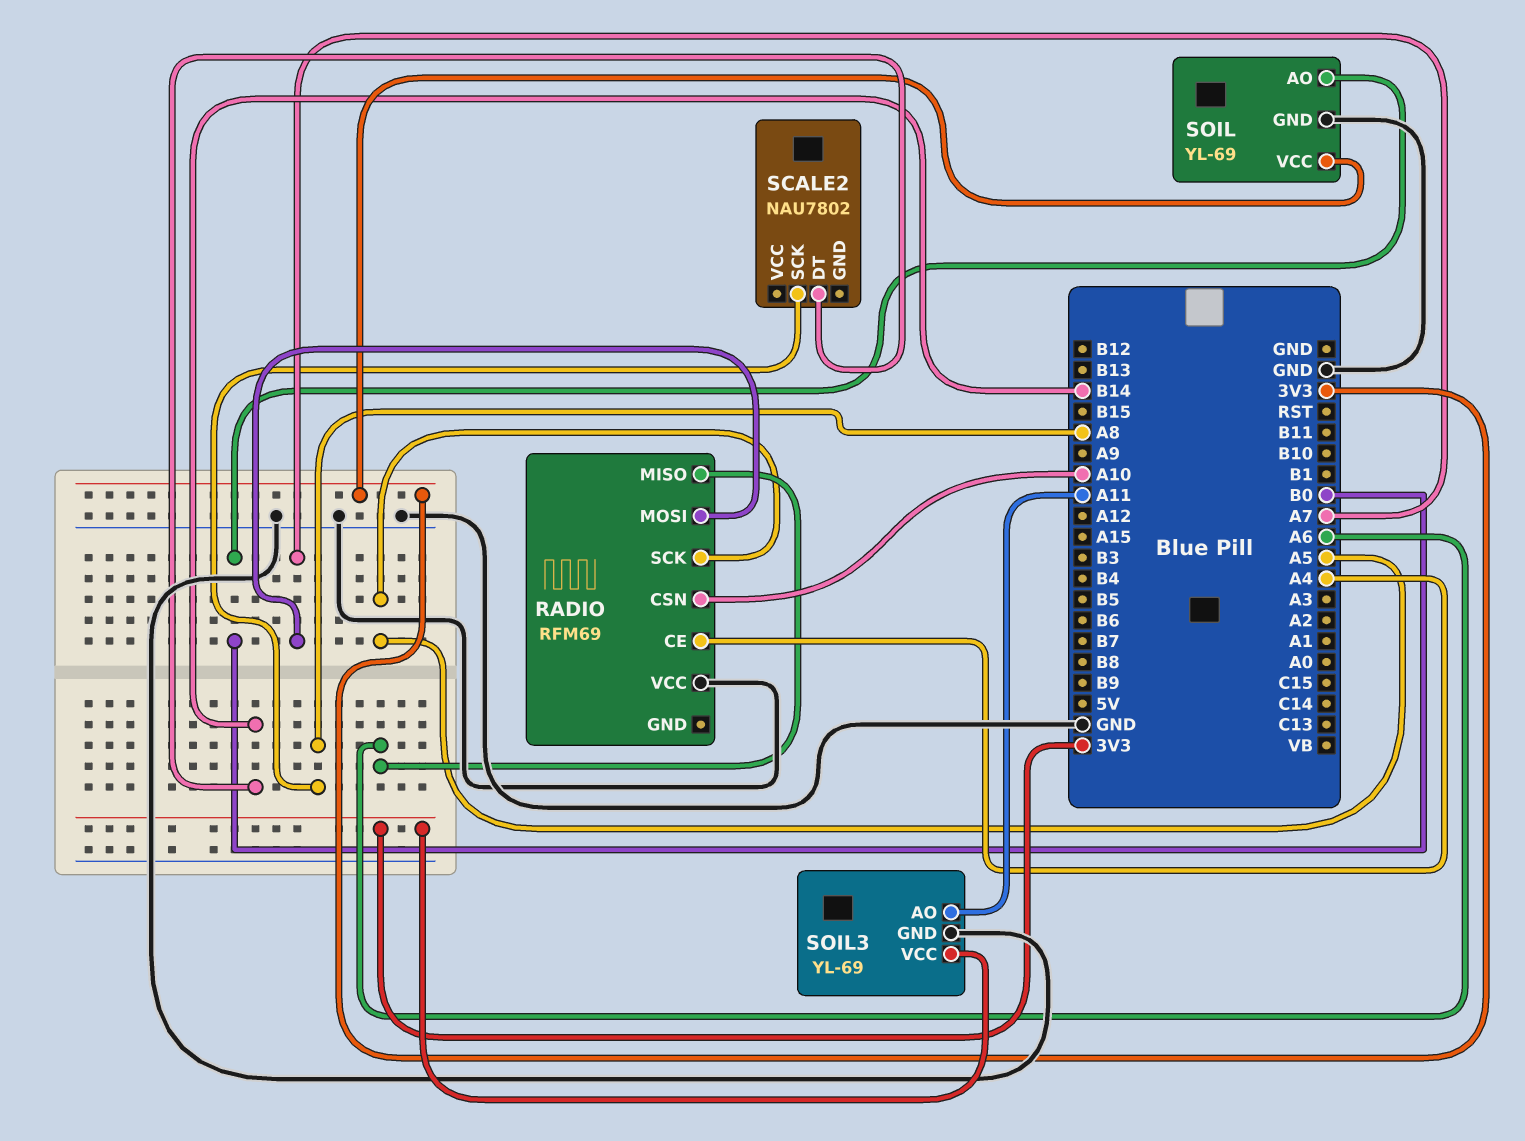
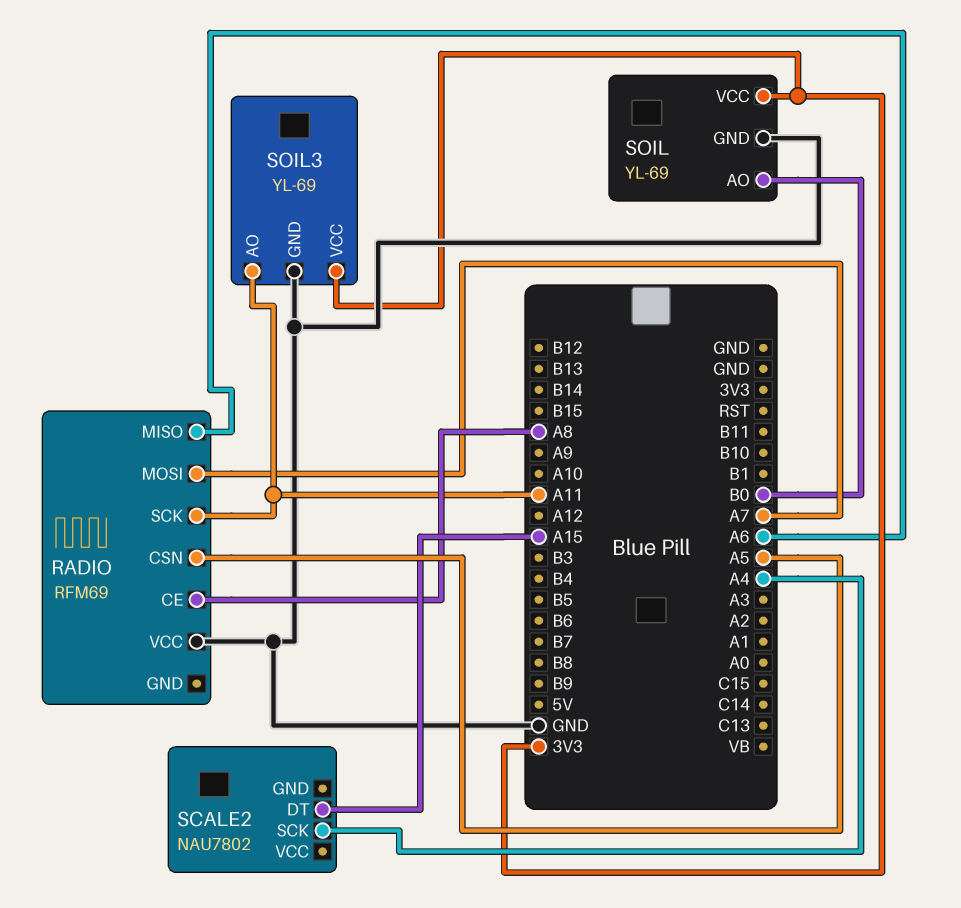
RADIO pin CE: A4 -> A8
RADIO pin CSN: A10 -> A5
RADIO pin SCK: A5 -> A11
SCALE2 pin DT: B14 -> A15
SCALE2 pin SCK: A8 -> A4

